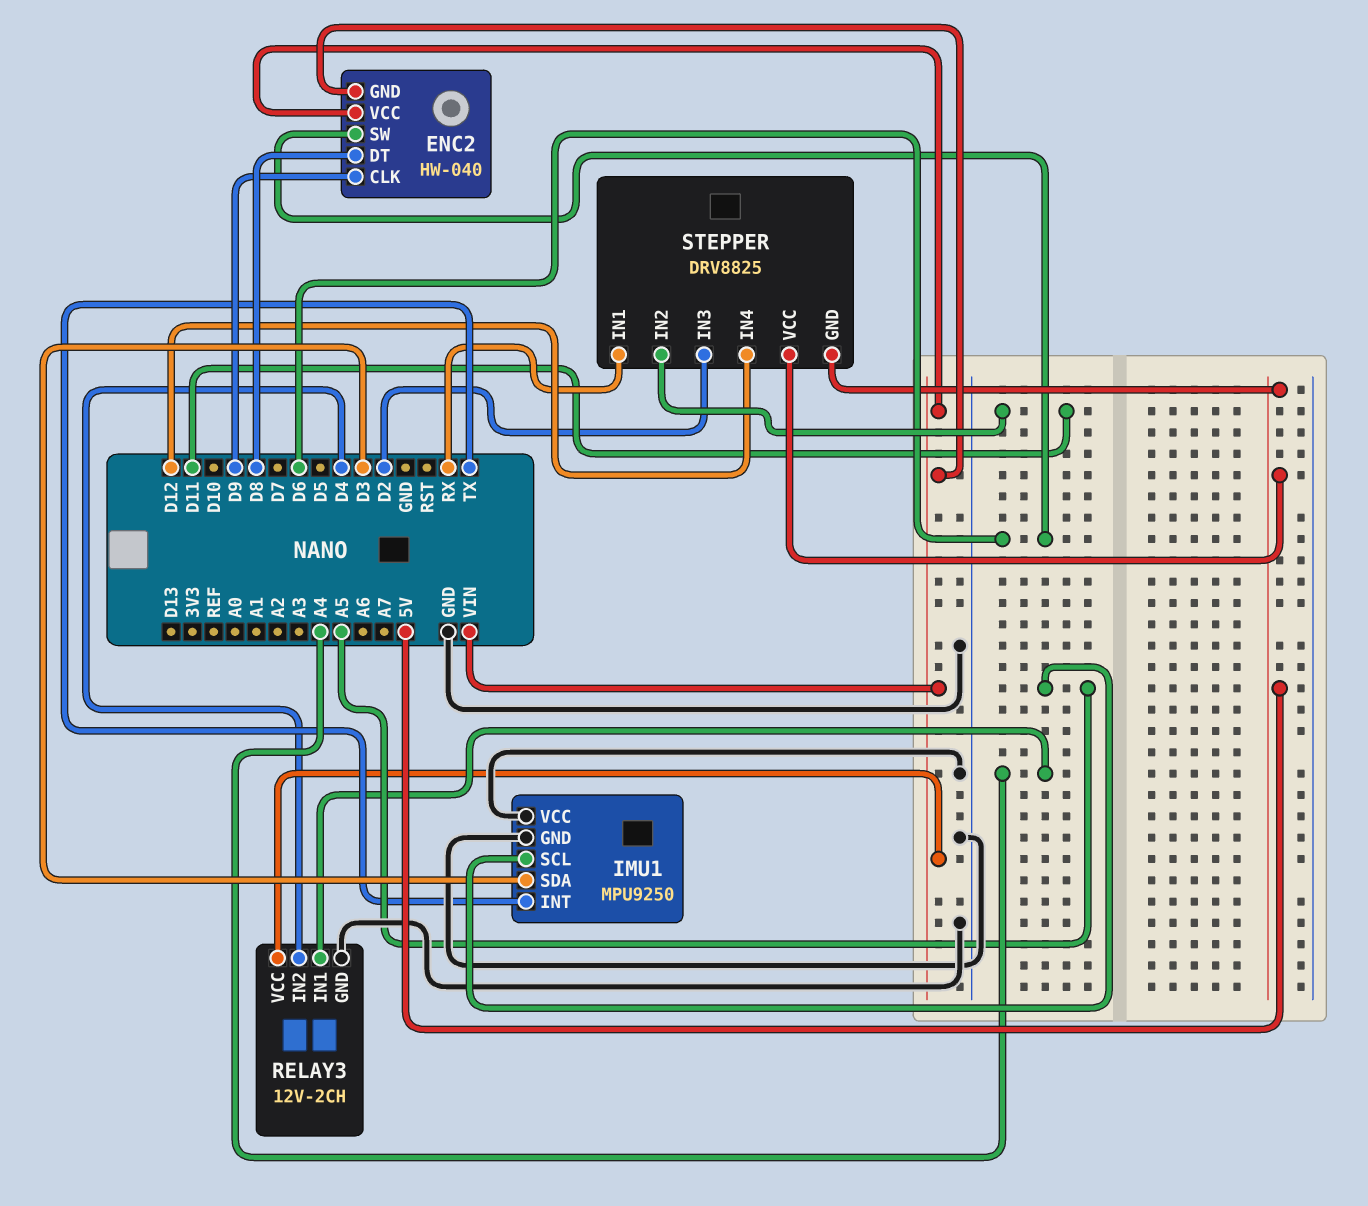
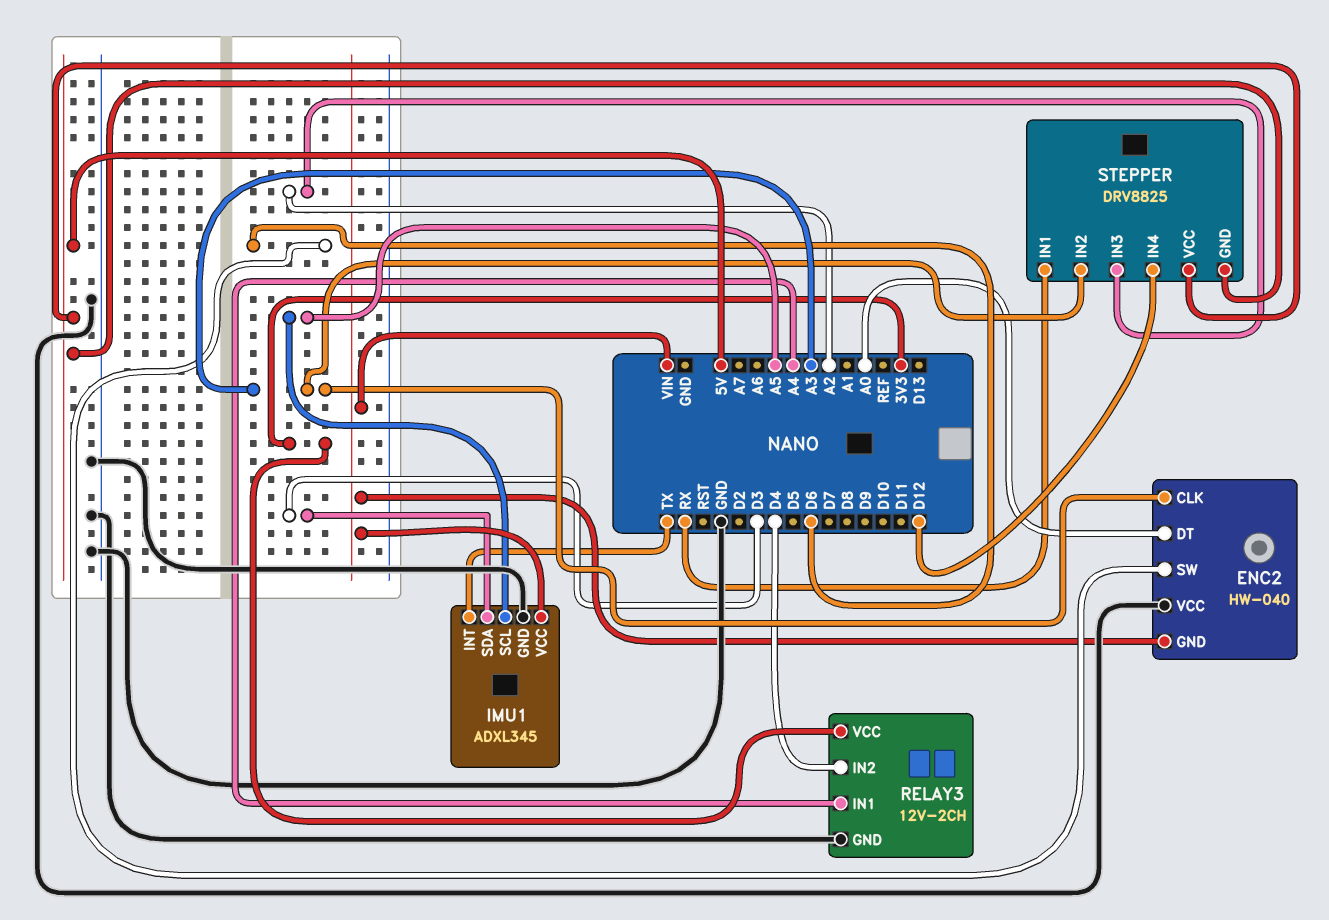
ENC2 pin CLK: D9 -> A3
ENC2 pin DT: D8 -> A0
ENC2 pin VCC: VIN -> GND
IMU1: MPU9250 -> ADXL345
IMU1 pin VCC: GND -> VIN
RELAY3 pin VCC: VIN -> 3V3
STEPPER pin IN2: D11 -> A3
STEPPER pin IN3: D2 -> A2

